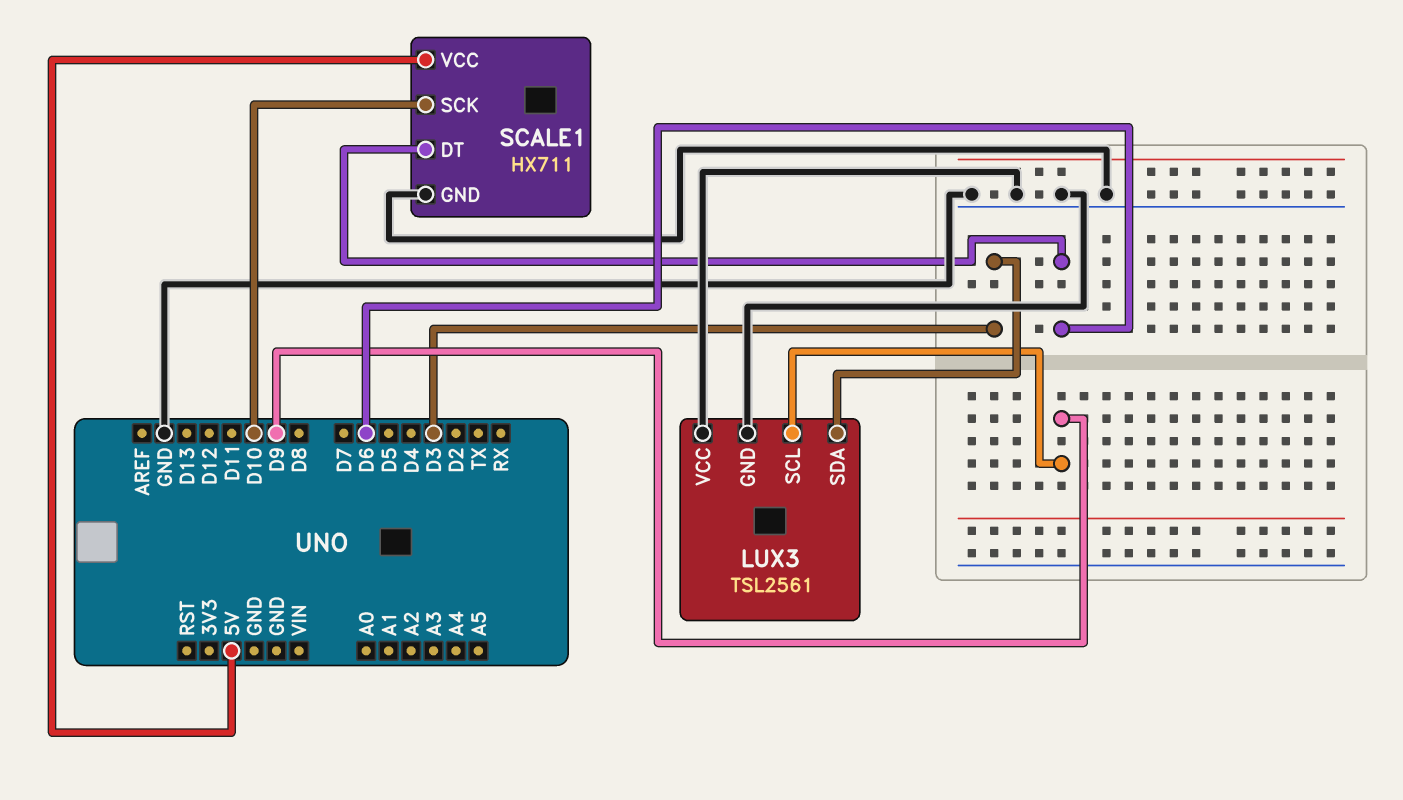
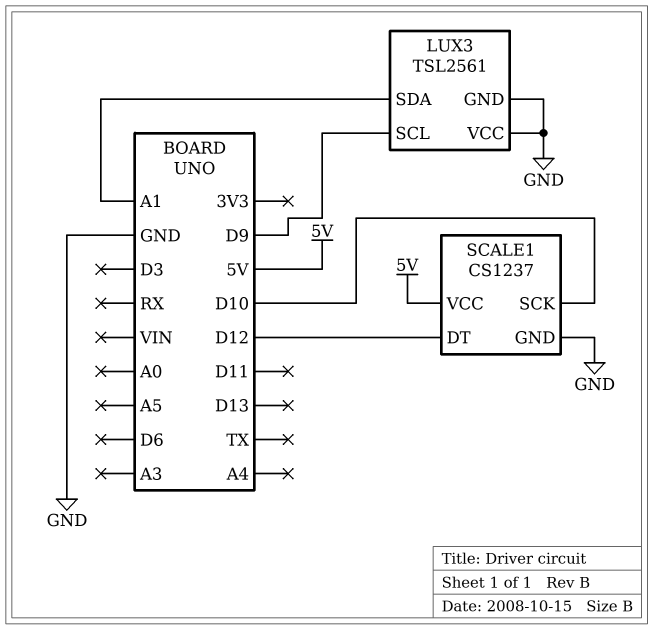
LUX3 pin SDA: D3 -> A1
SCALE1: HX711 -> CS1237
SCALE1 pin DT: D6 -> D12

